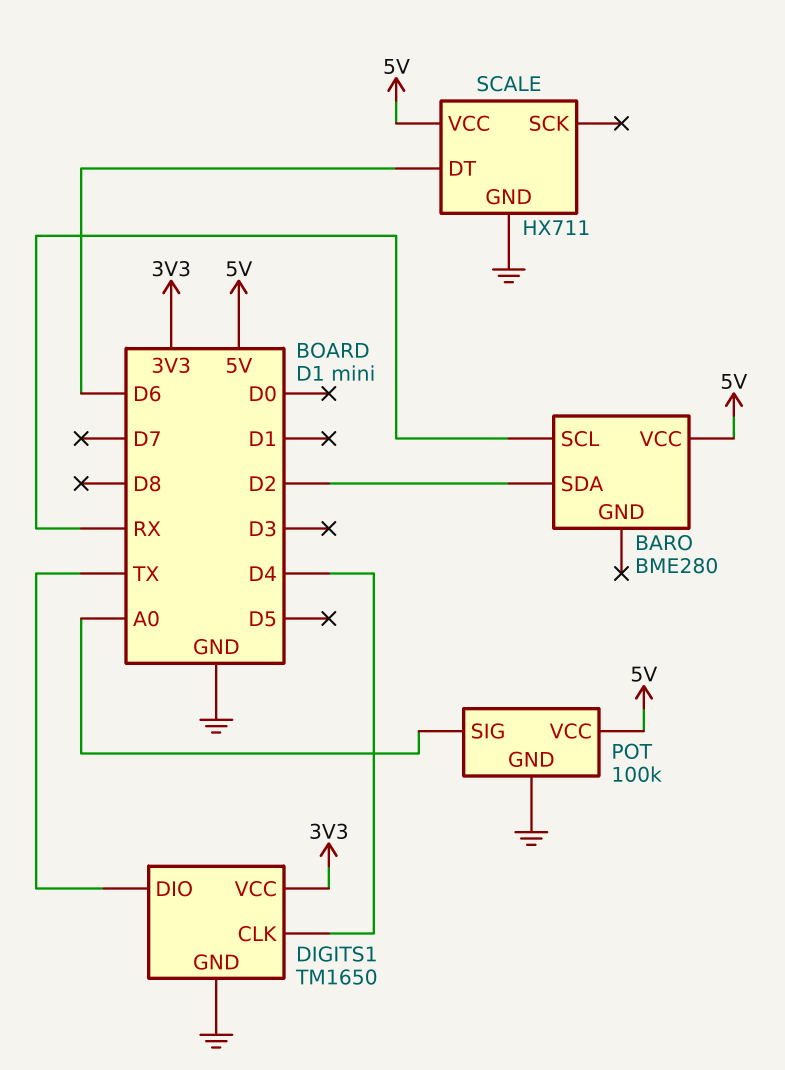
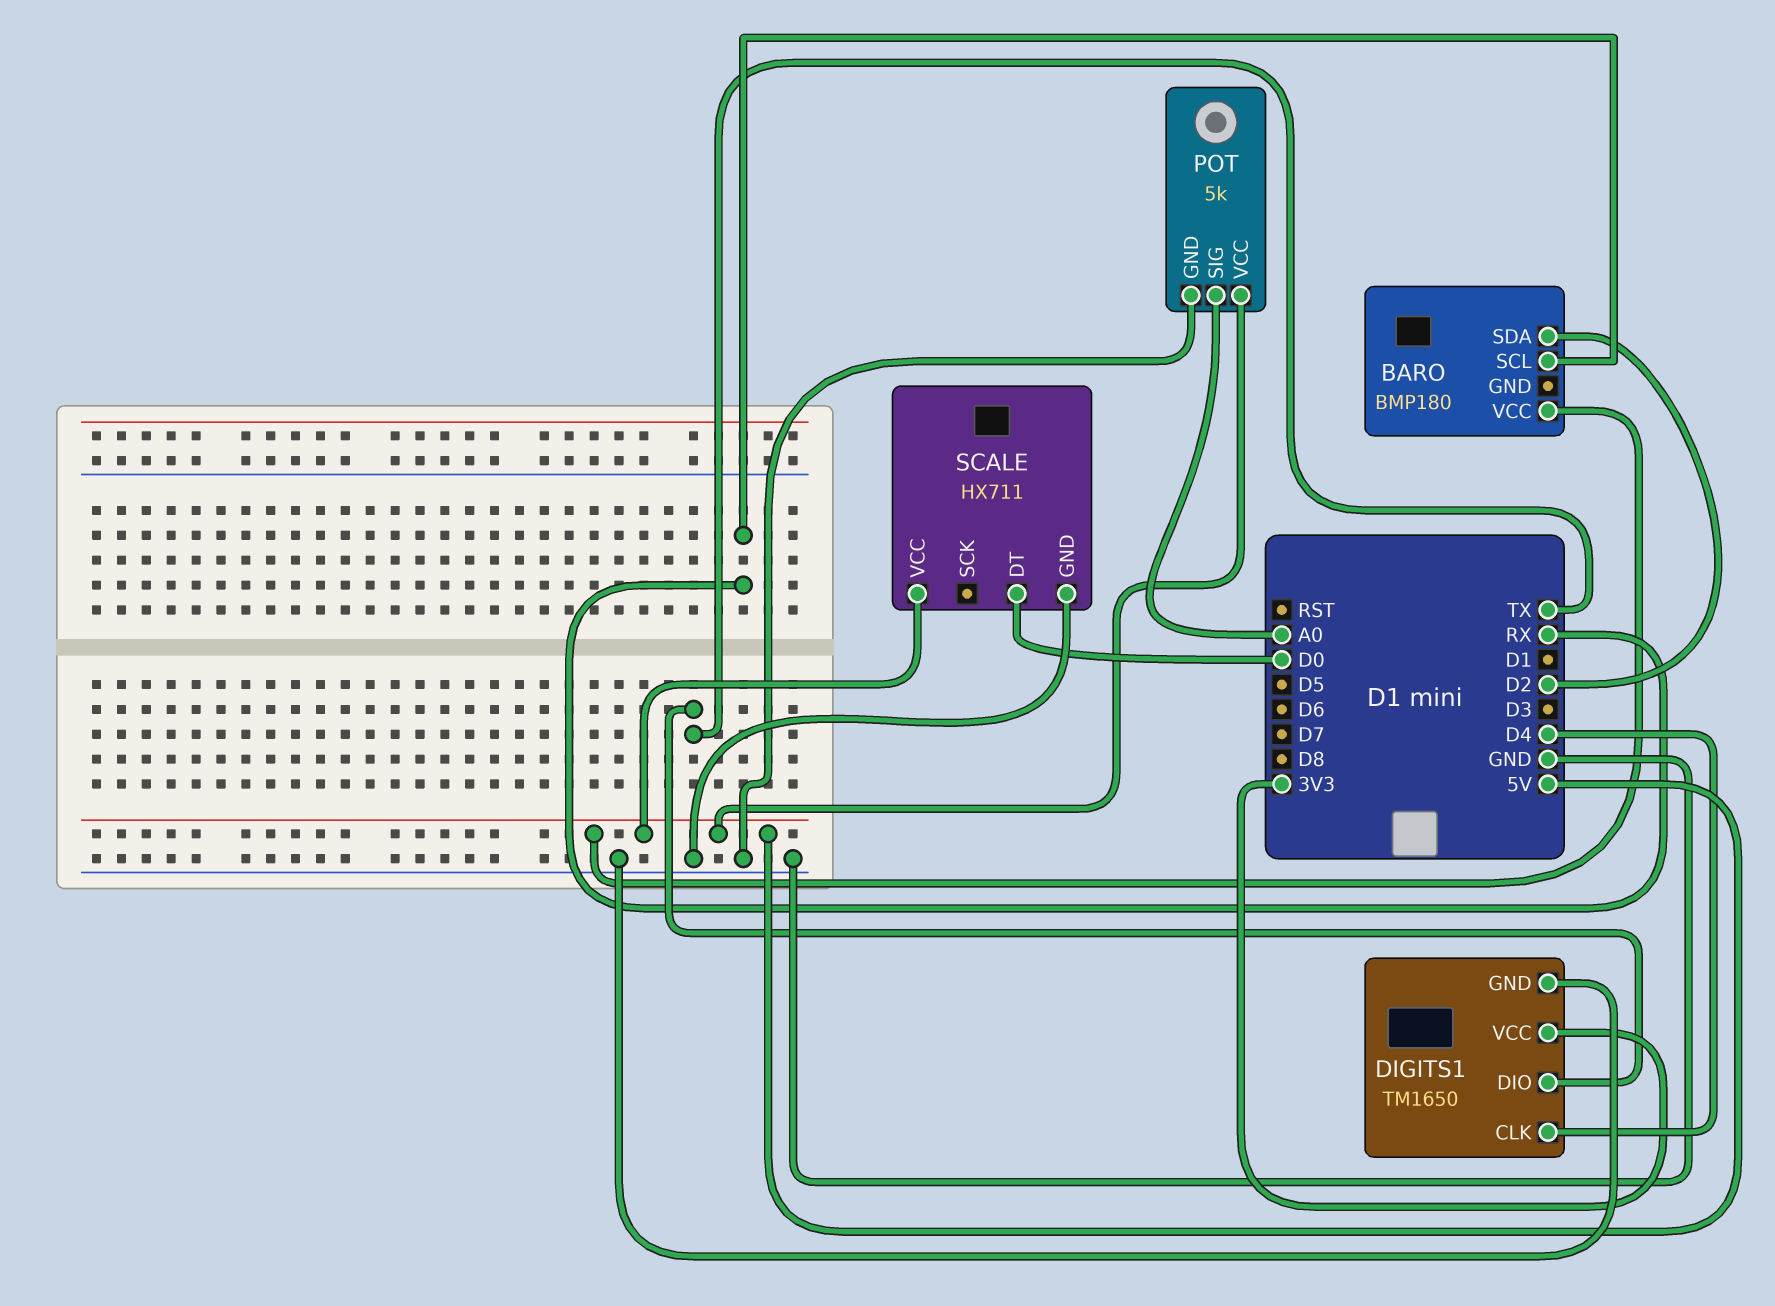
BARO: BME280 -> BMP180
POT: 100k -> 5k
SCALE pin DT: D6 -> D0

